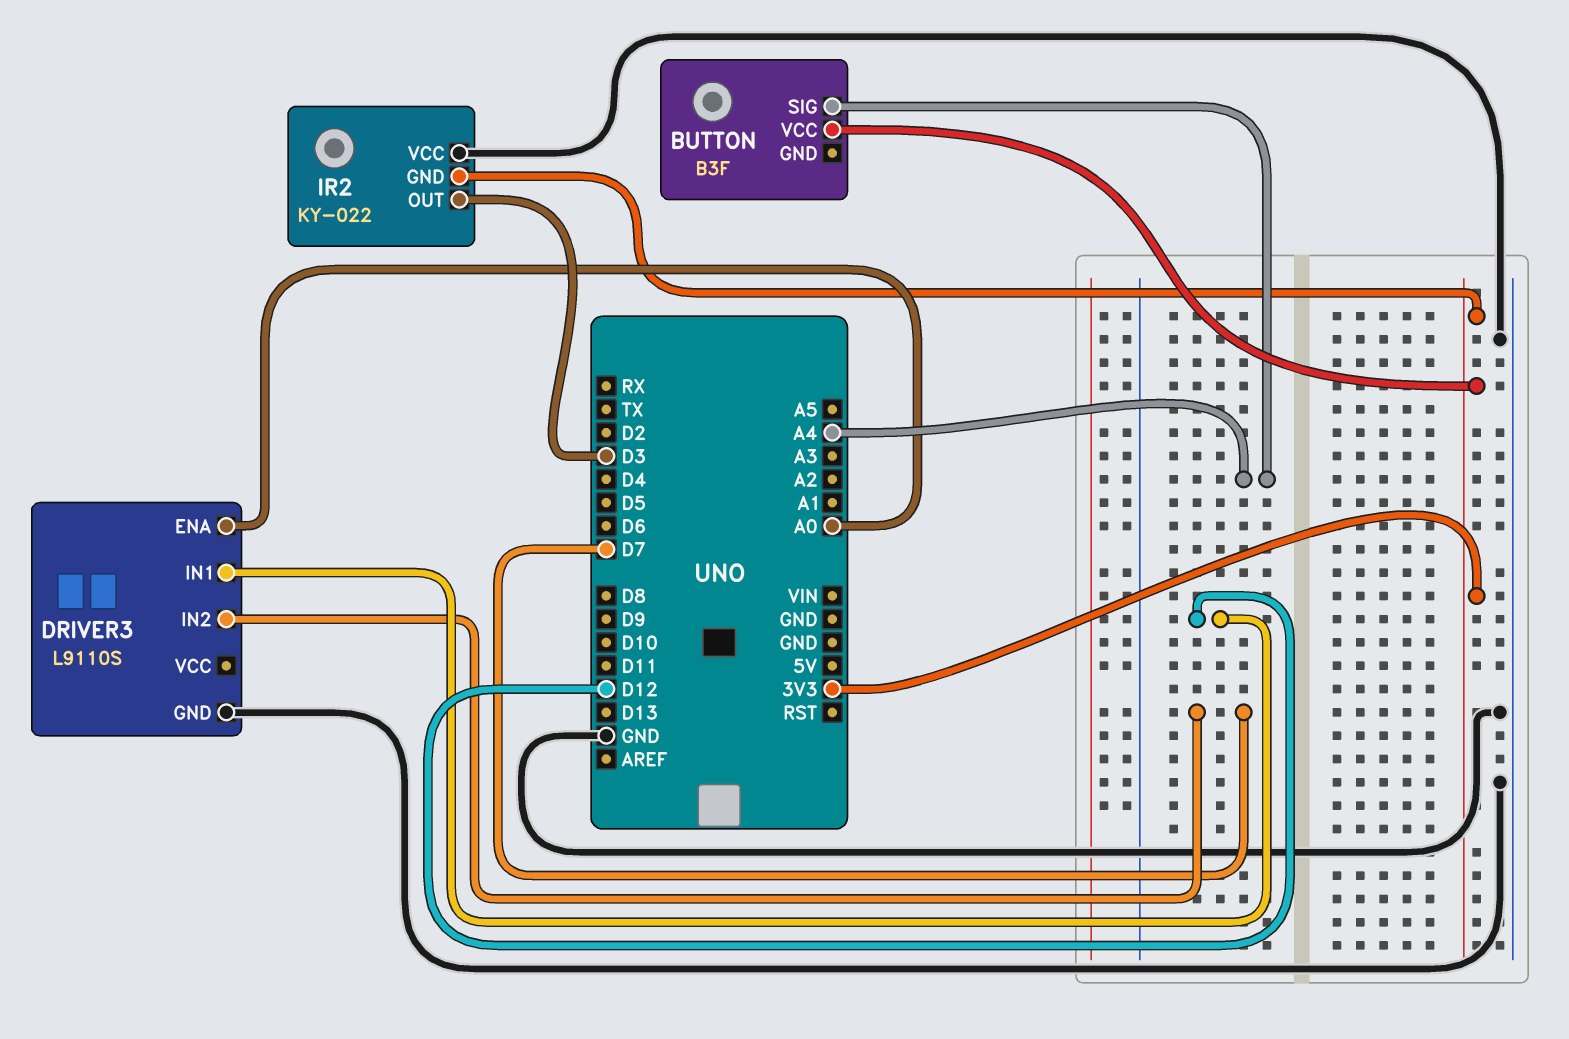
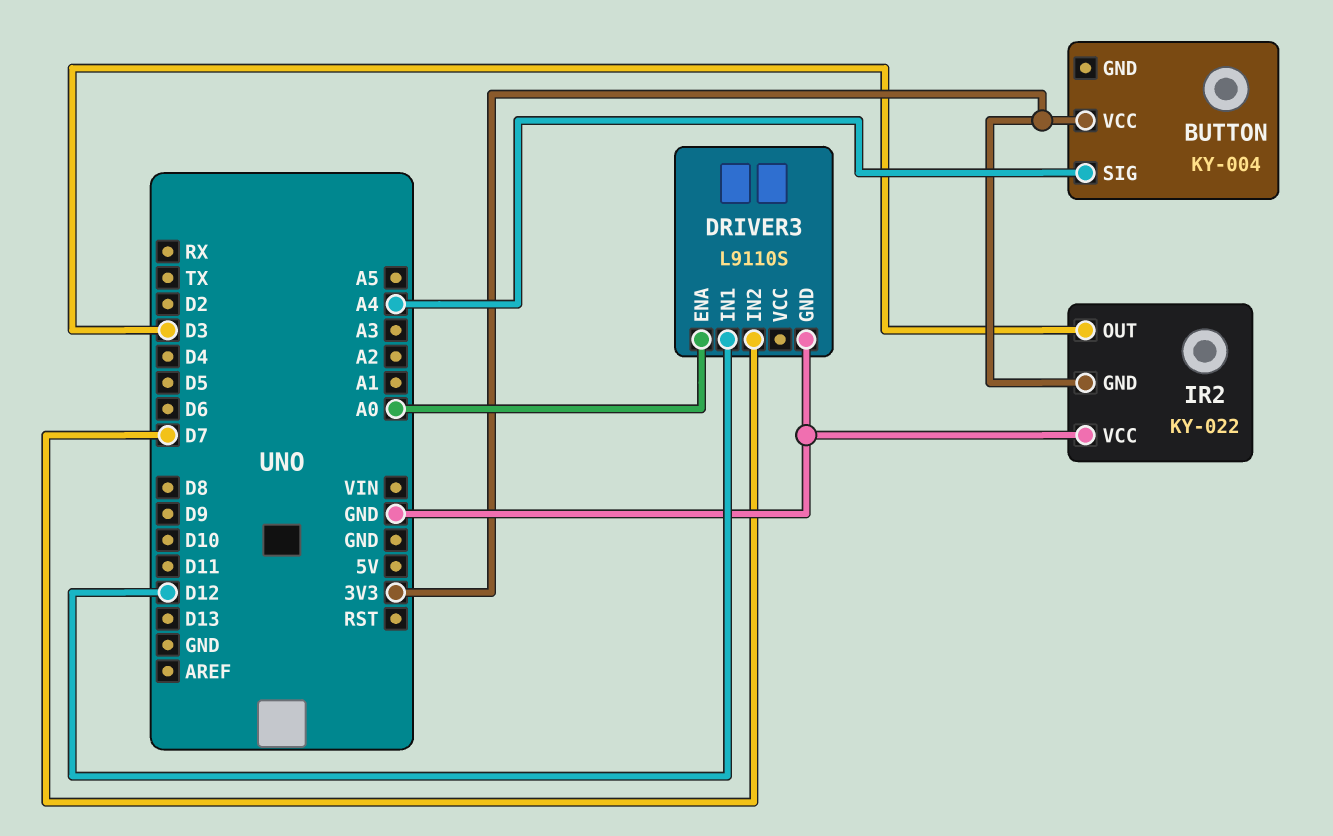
BUTTON: B3F -> KY-004

